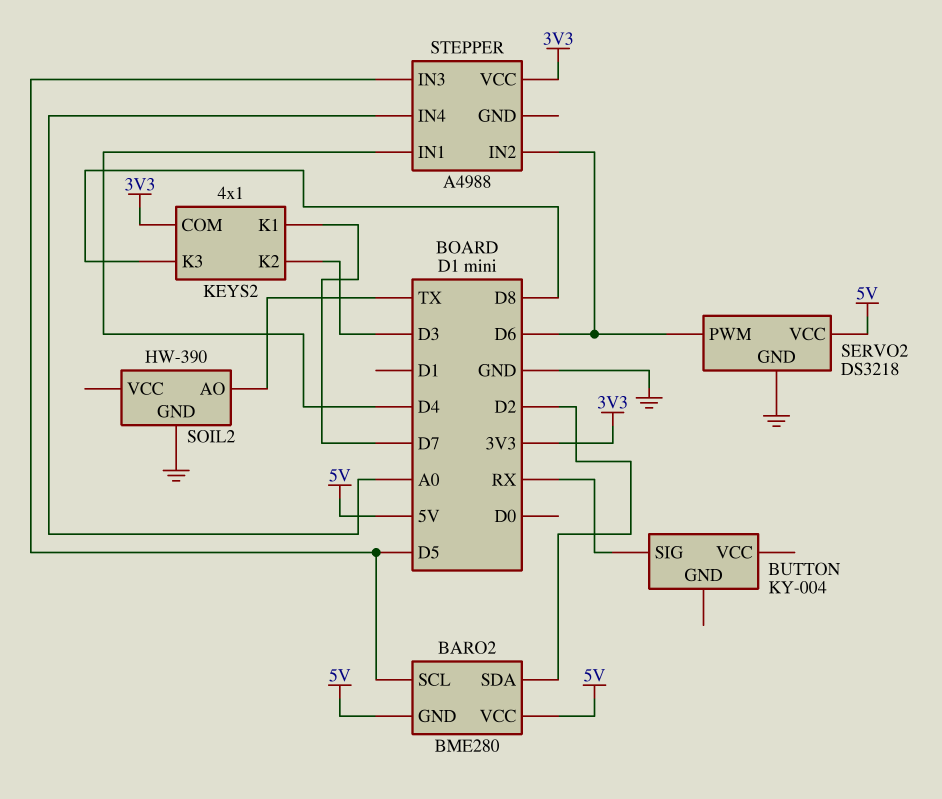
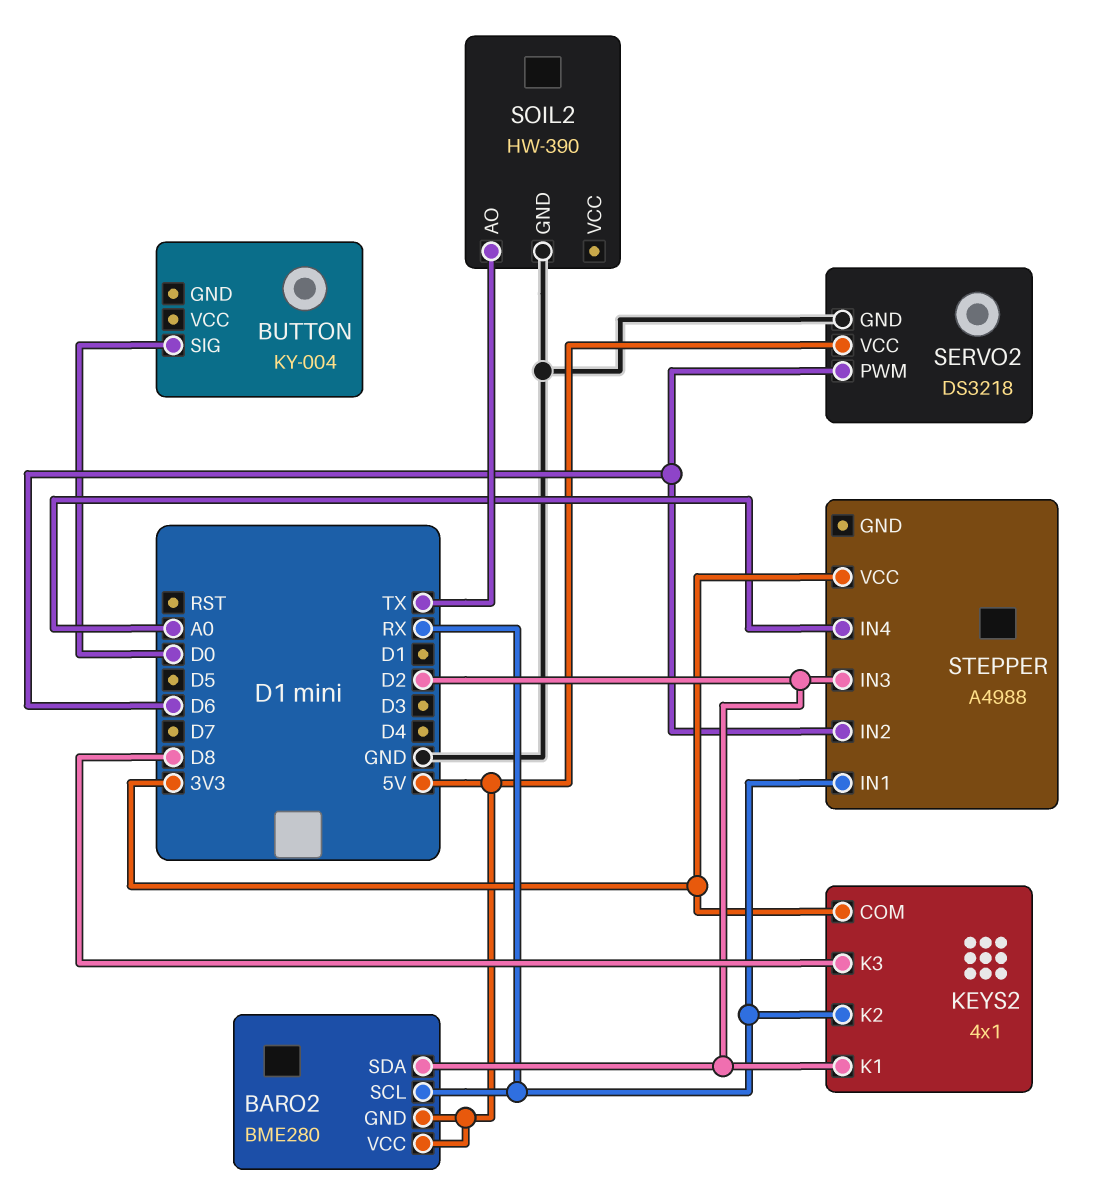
BARO2 pin SCL: D5 -> RX
BUTTON pin SIG: RX -> D0
KEYS2 pin K1: D7 -> D2
KEYS2 pin K2: D3 -> RX
STEPPER pin IN1: D4 -> RX
STEPPER pin IN3: D5 -> D2

